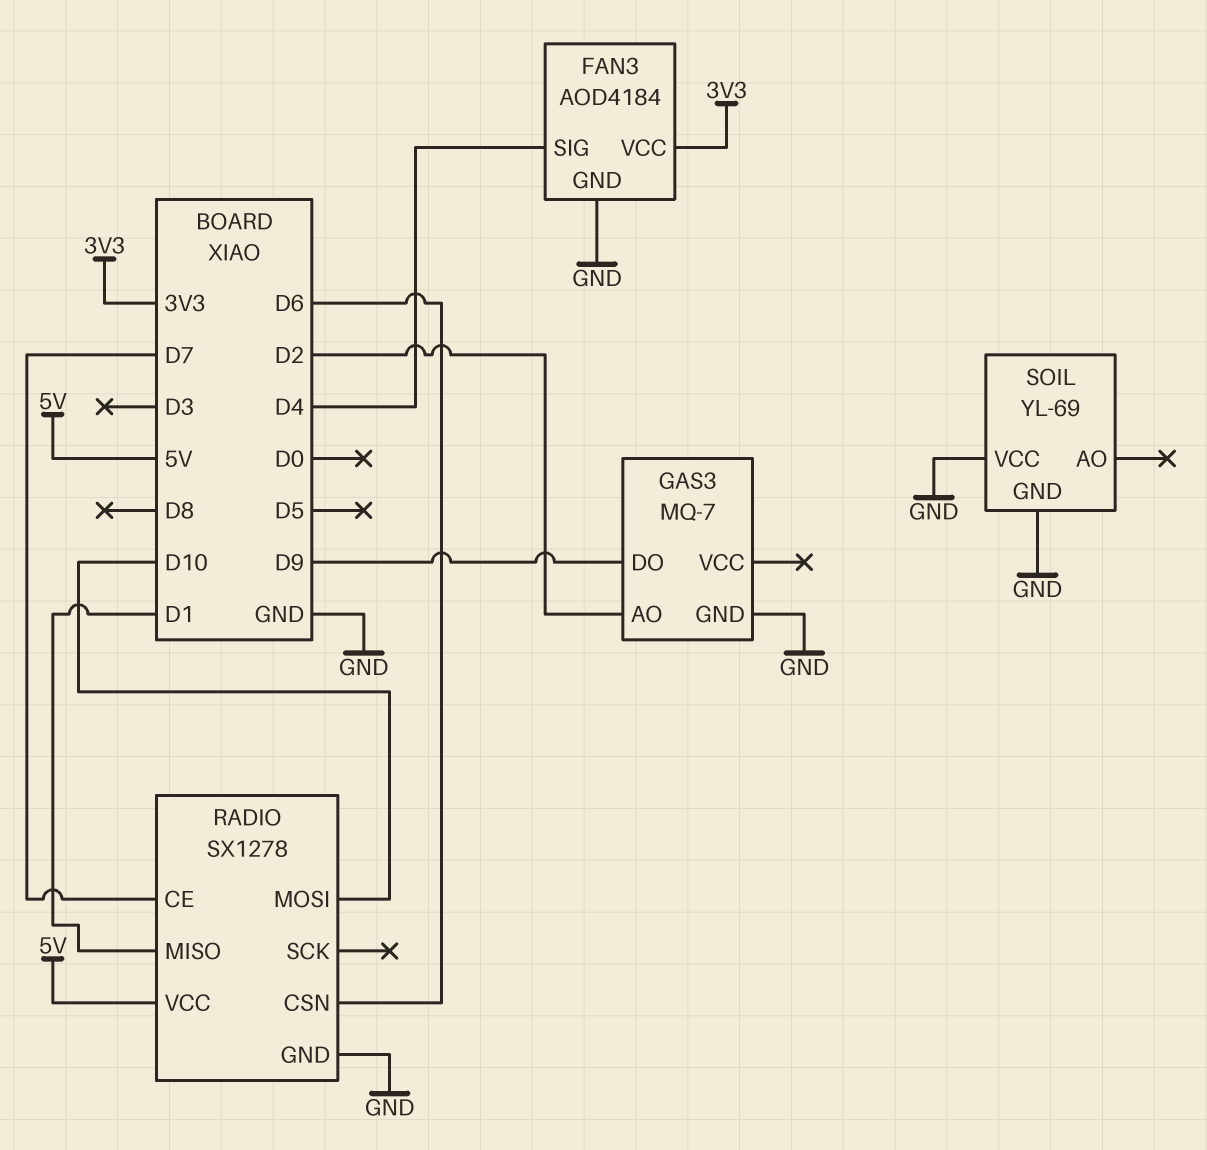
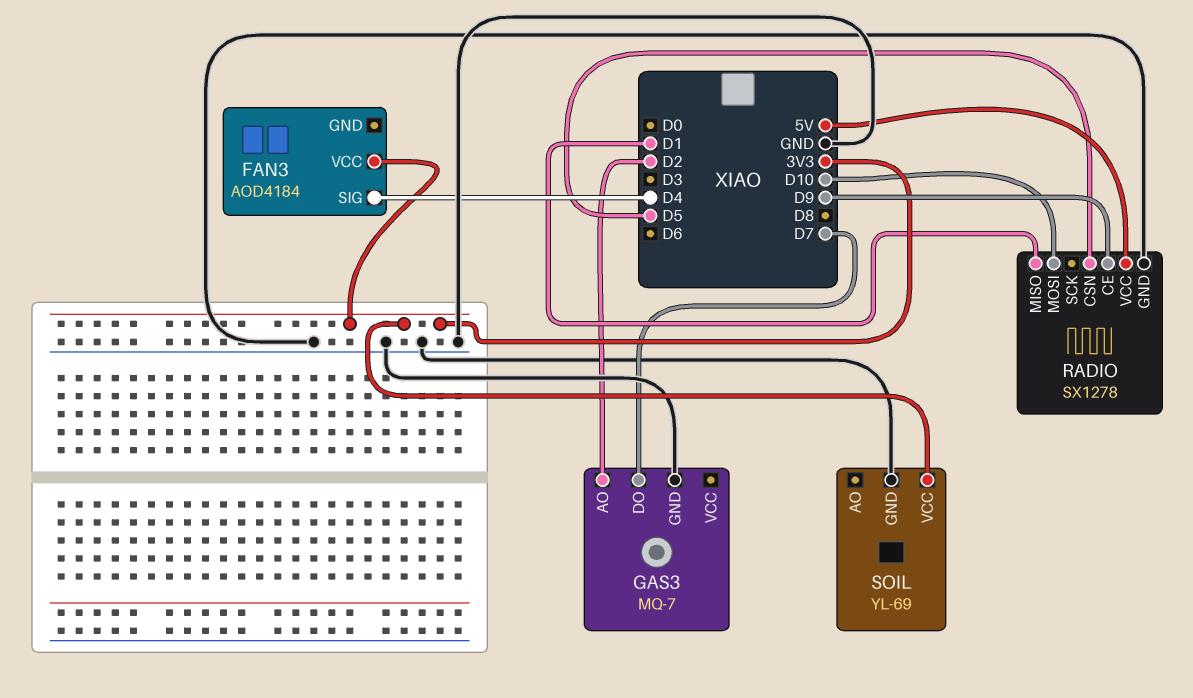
FAN3 pin GND: GND -> none
GAS3 pin DO: D9 -> D7
RADIO pin CE: D7 -> D9
RADIO pin CSN: D6 -> D5
SOIL pin VCC: GND -> 3V3

